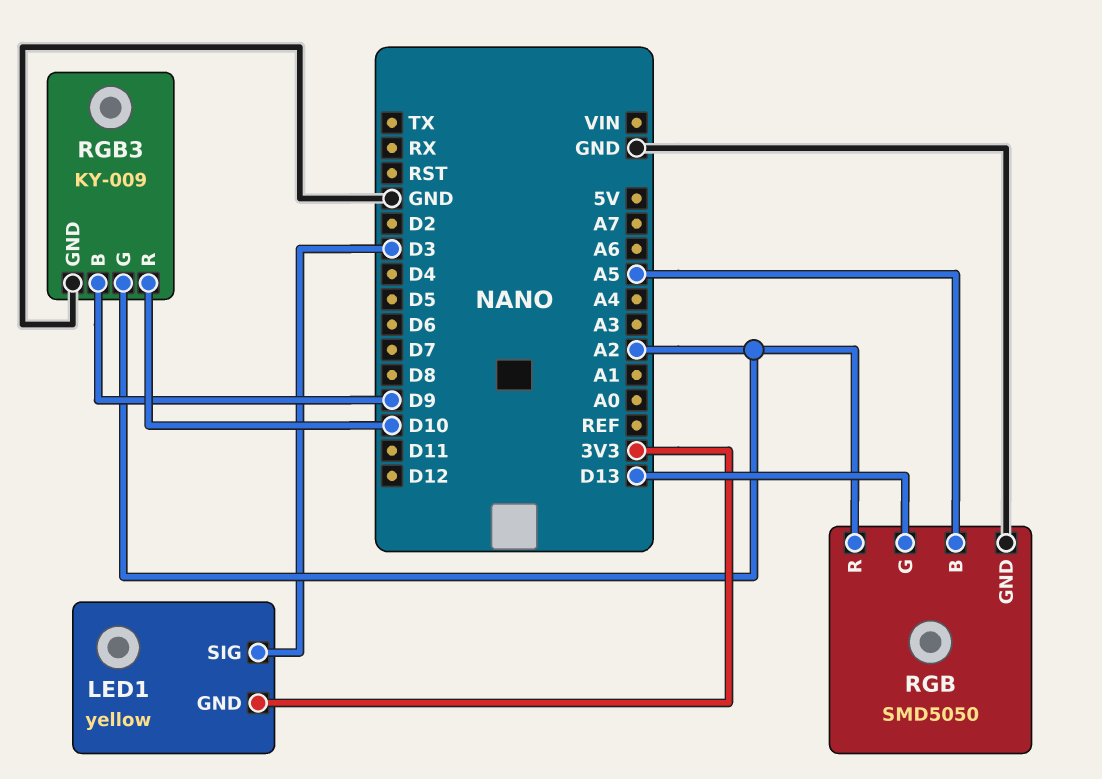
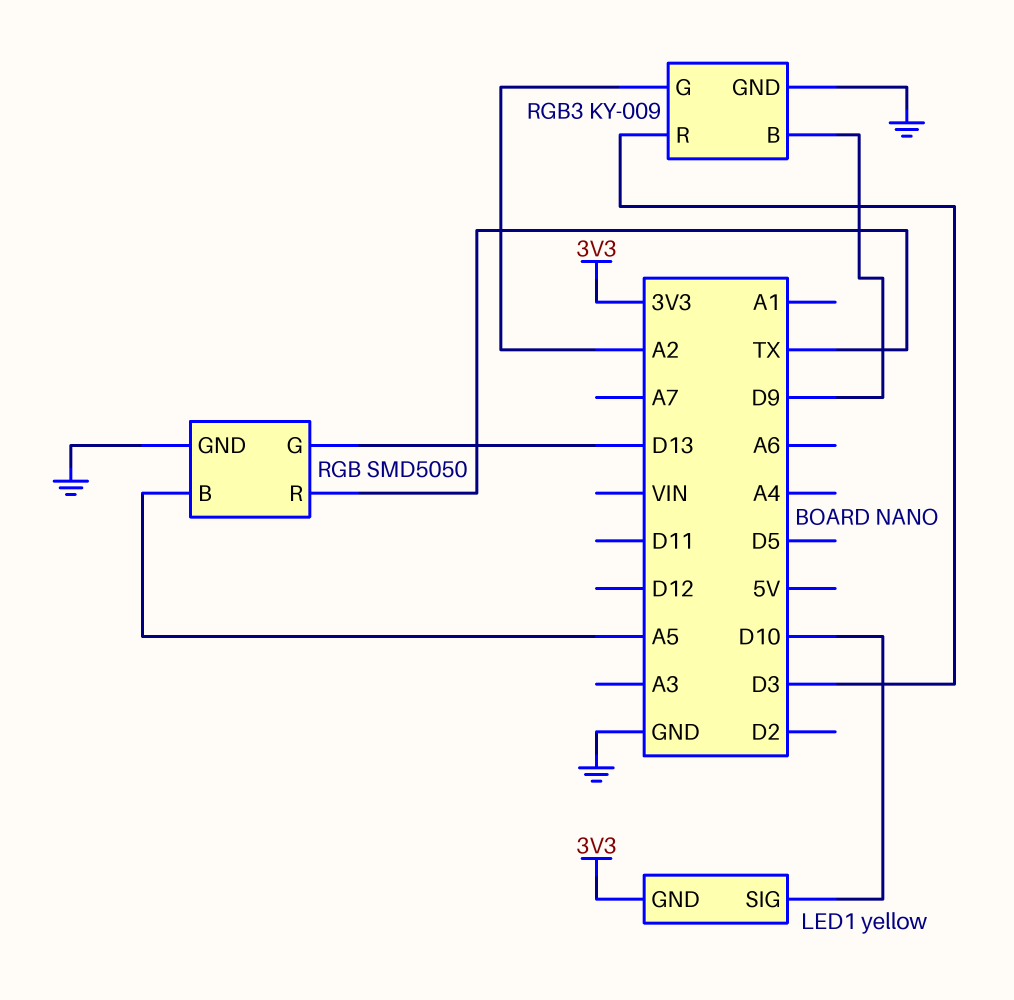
LED1 pin SIG: D3 -> D10
RGB pin R: A2 -> TX
RGB3 pin R: D10 -> D3

